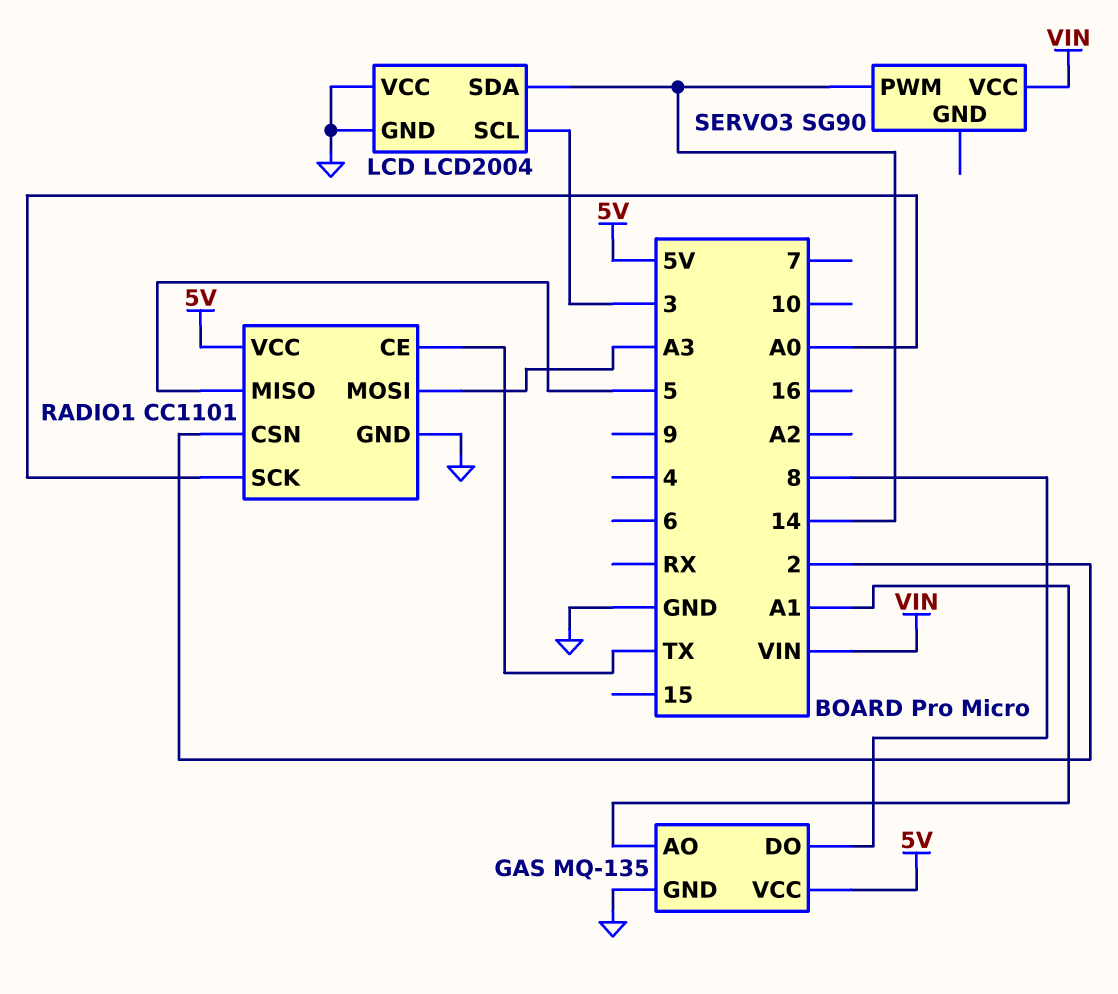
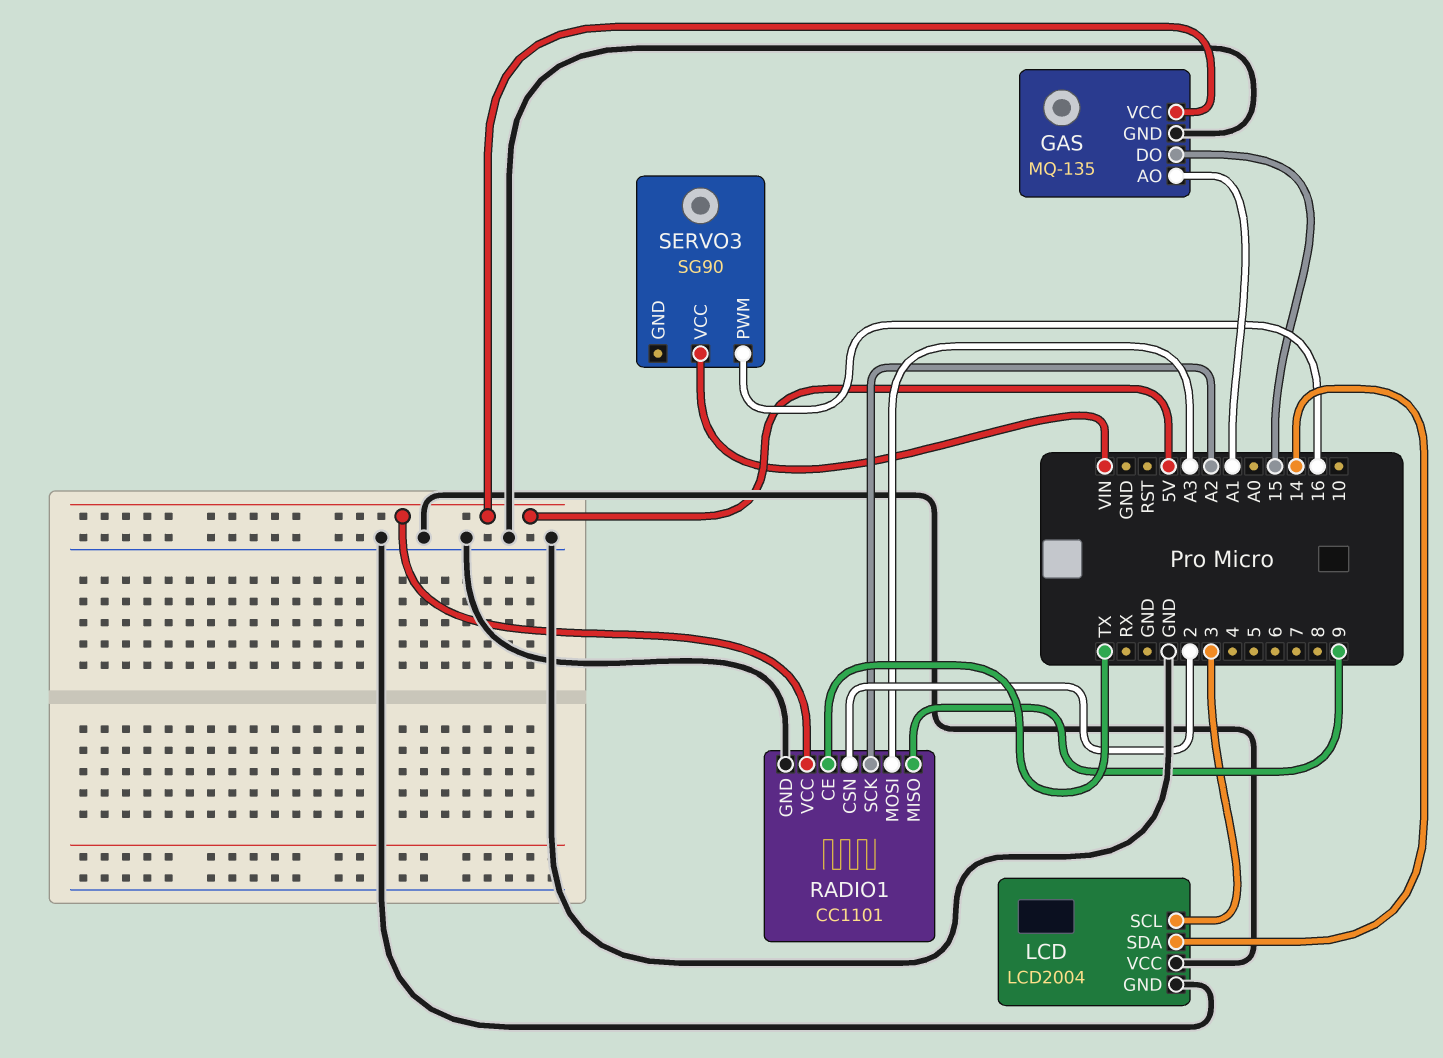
GAS pin DO: 8 -> 15
RADIO1 pin MISO: 5 -> 9
RADIO1 pin SCK: A0 -> A2
SERVO3 pin PWM: 14 -> 16

